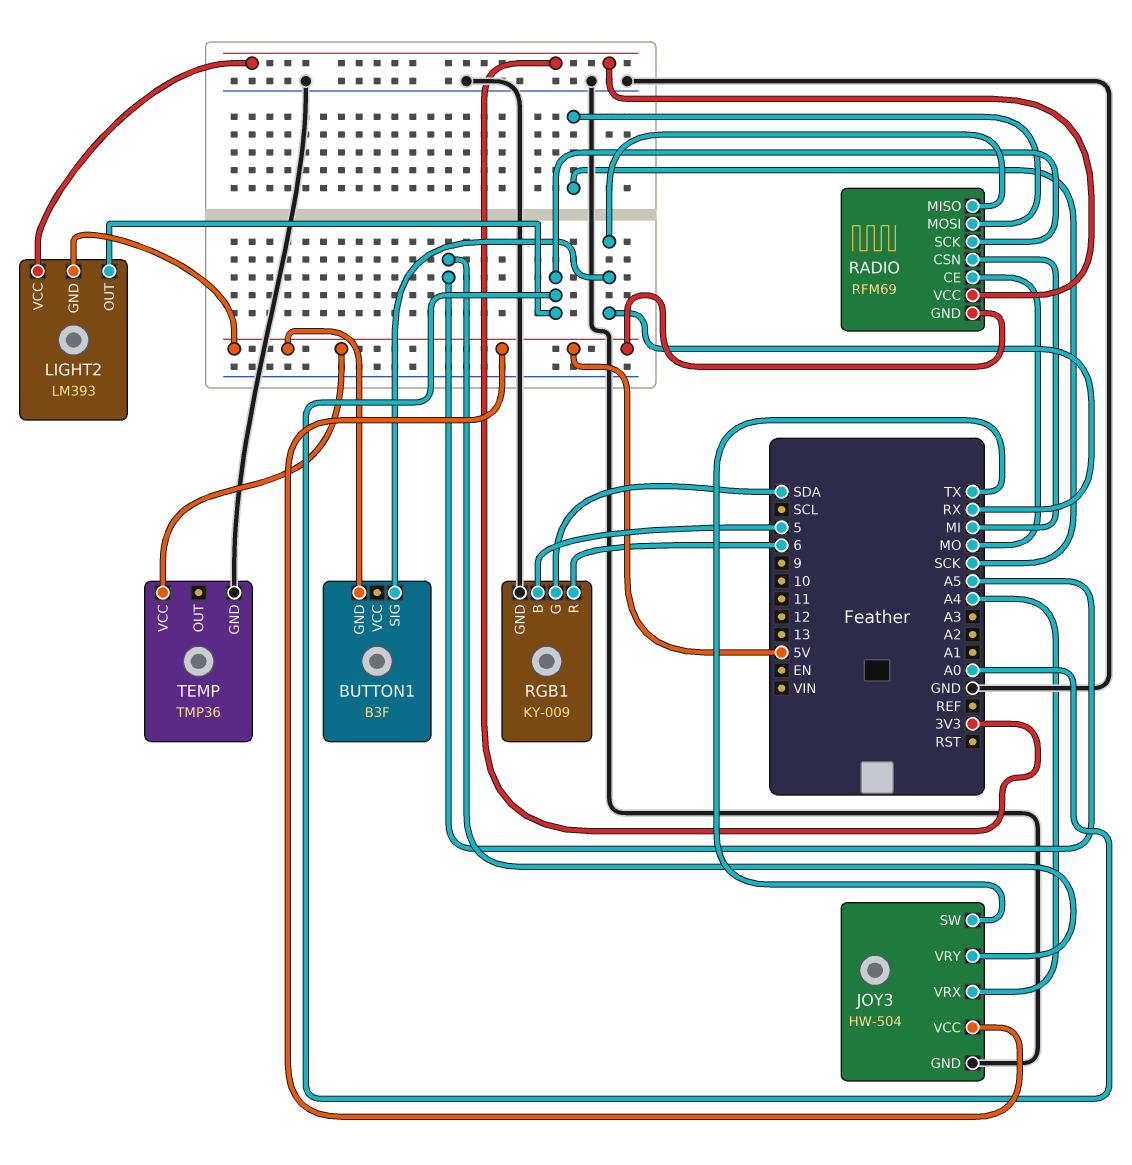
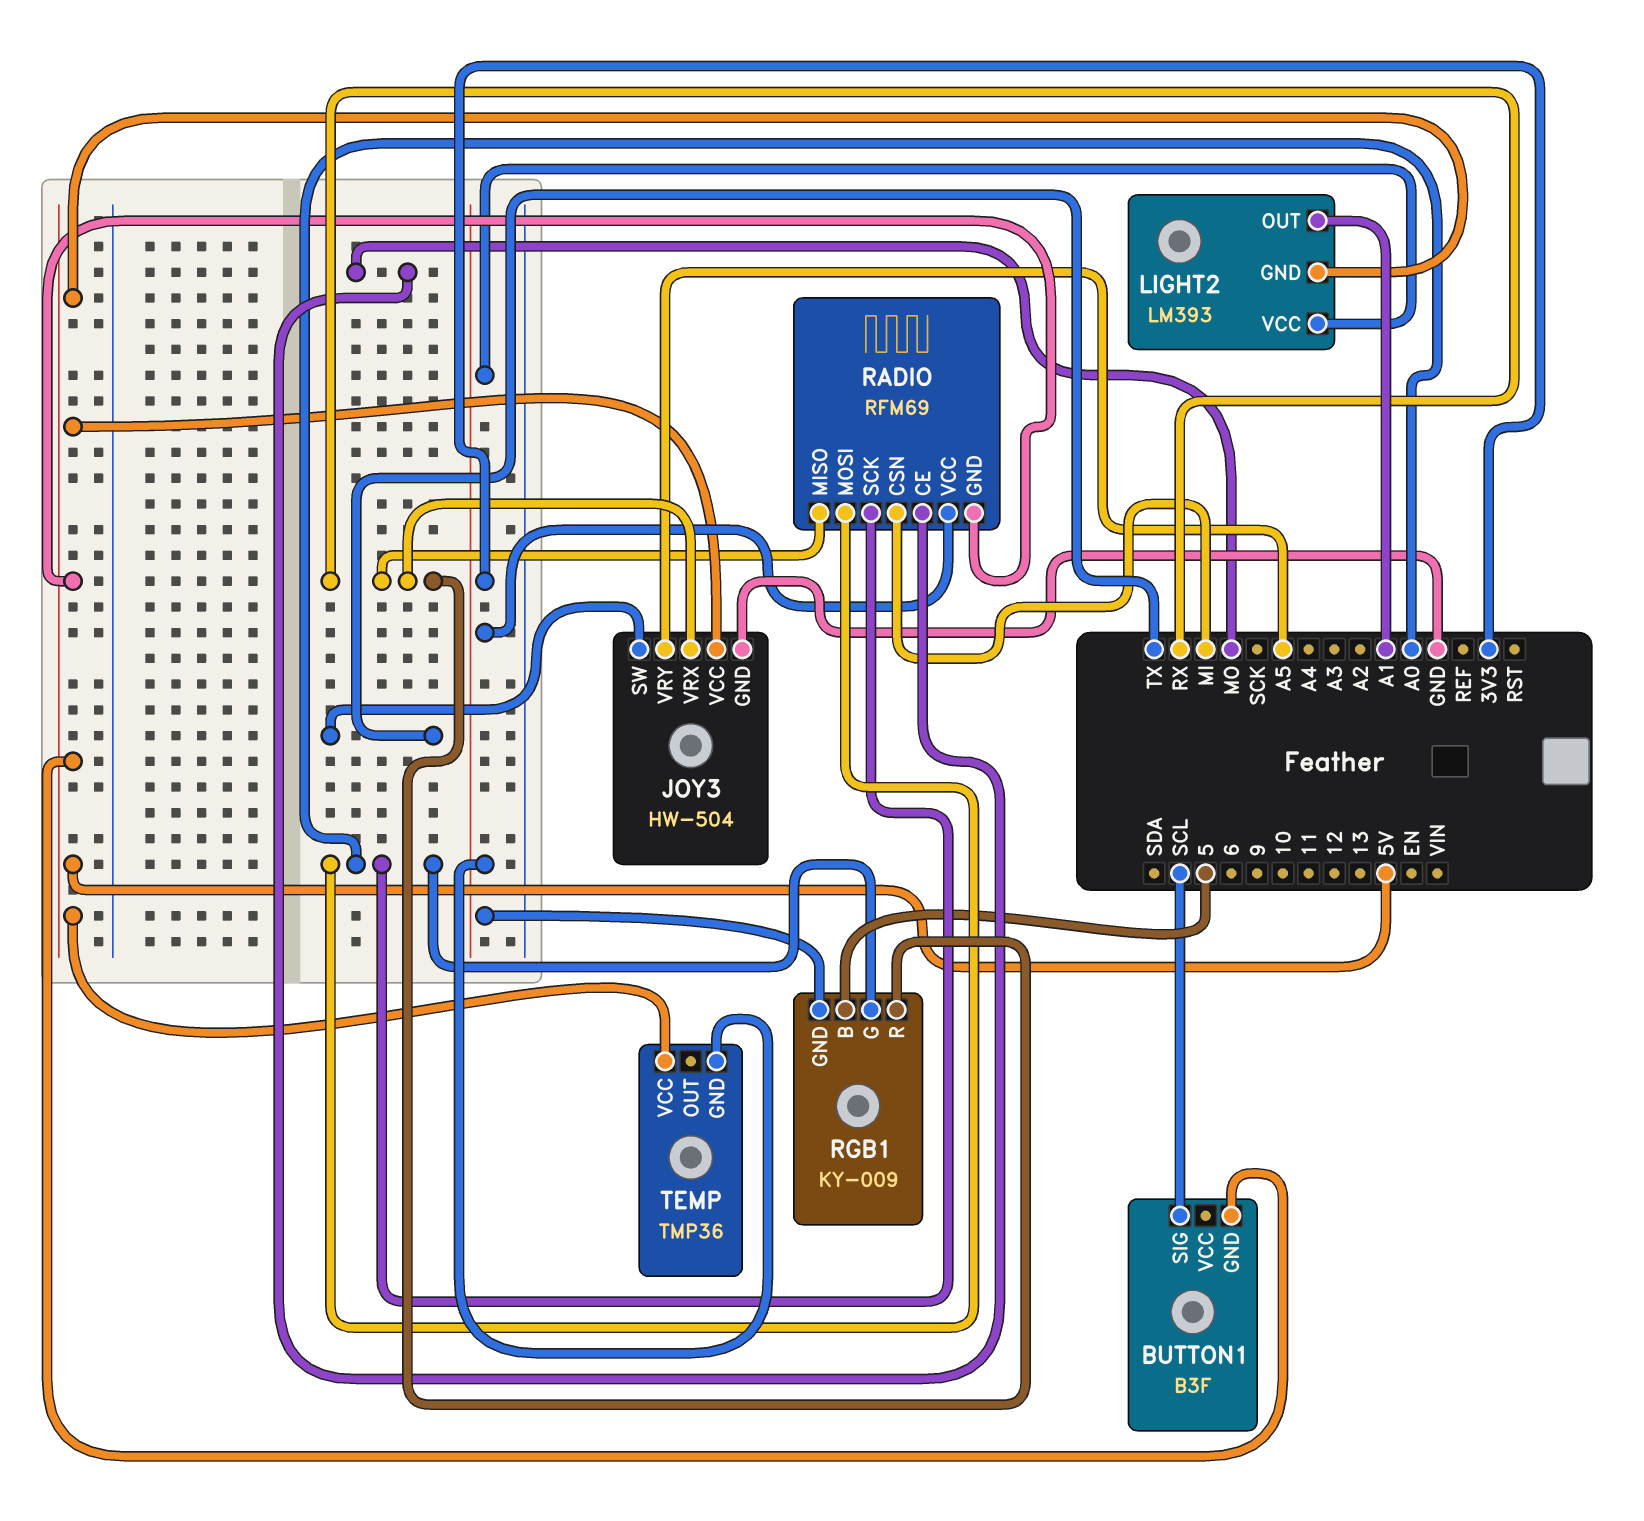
BUTTON1 pin SIG: RX -> SCL
JOY3 pin VRX: A4 -> RX
LIGHT2 pin OUT: A0 -> A1
RADIO pin MOSI: SCK -> A0
RGB1 pin G: SDA -> A0
RGB1 pin GND: GND -> 3V3
RGB1 pin R: 6 -> RX
TEMP pin GND: GND -> 3V3

